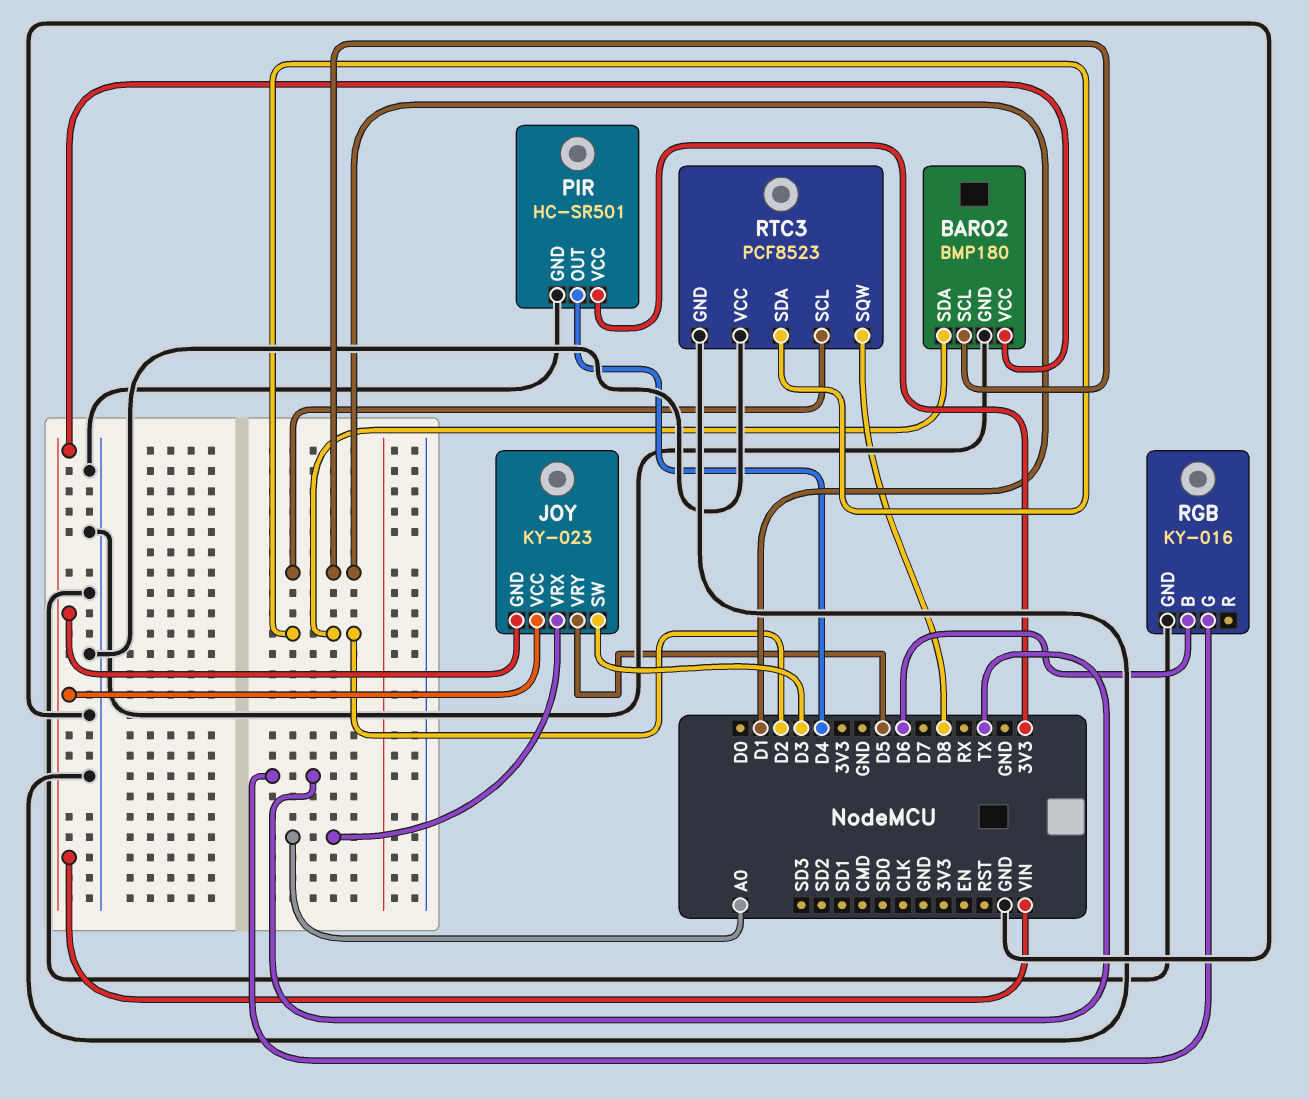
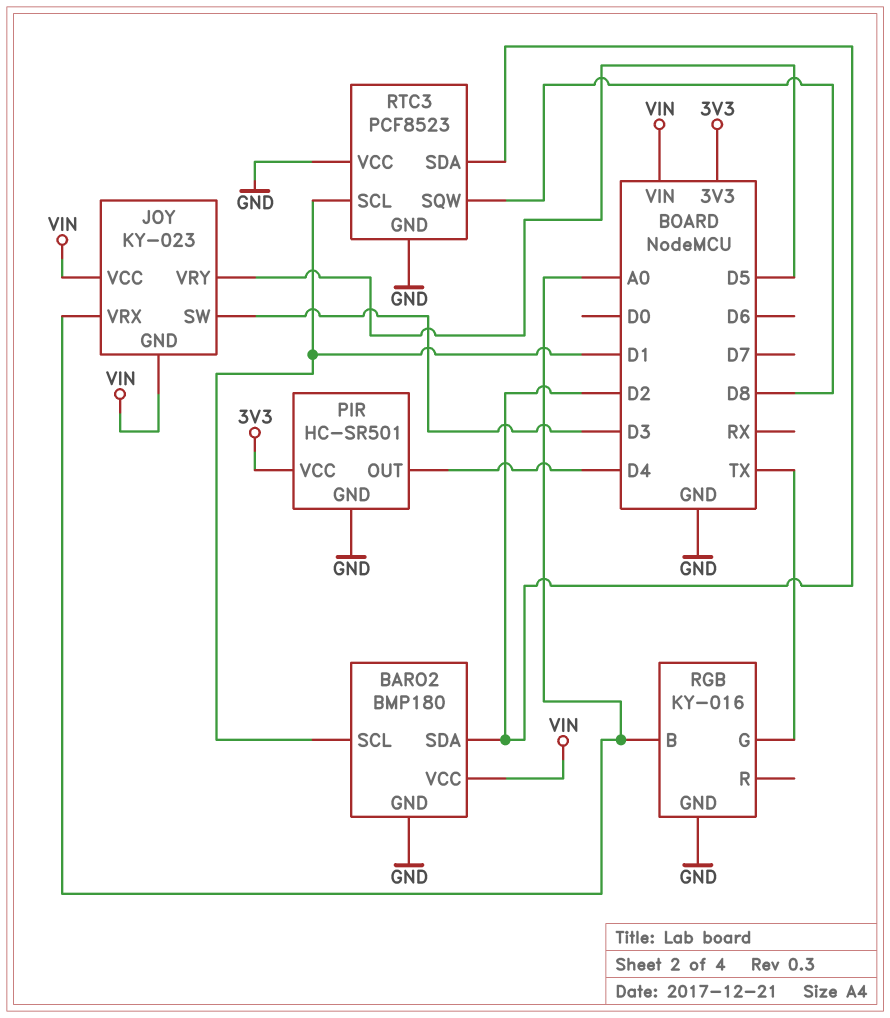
RGB pin B: D6 -> A0

